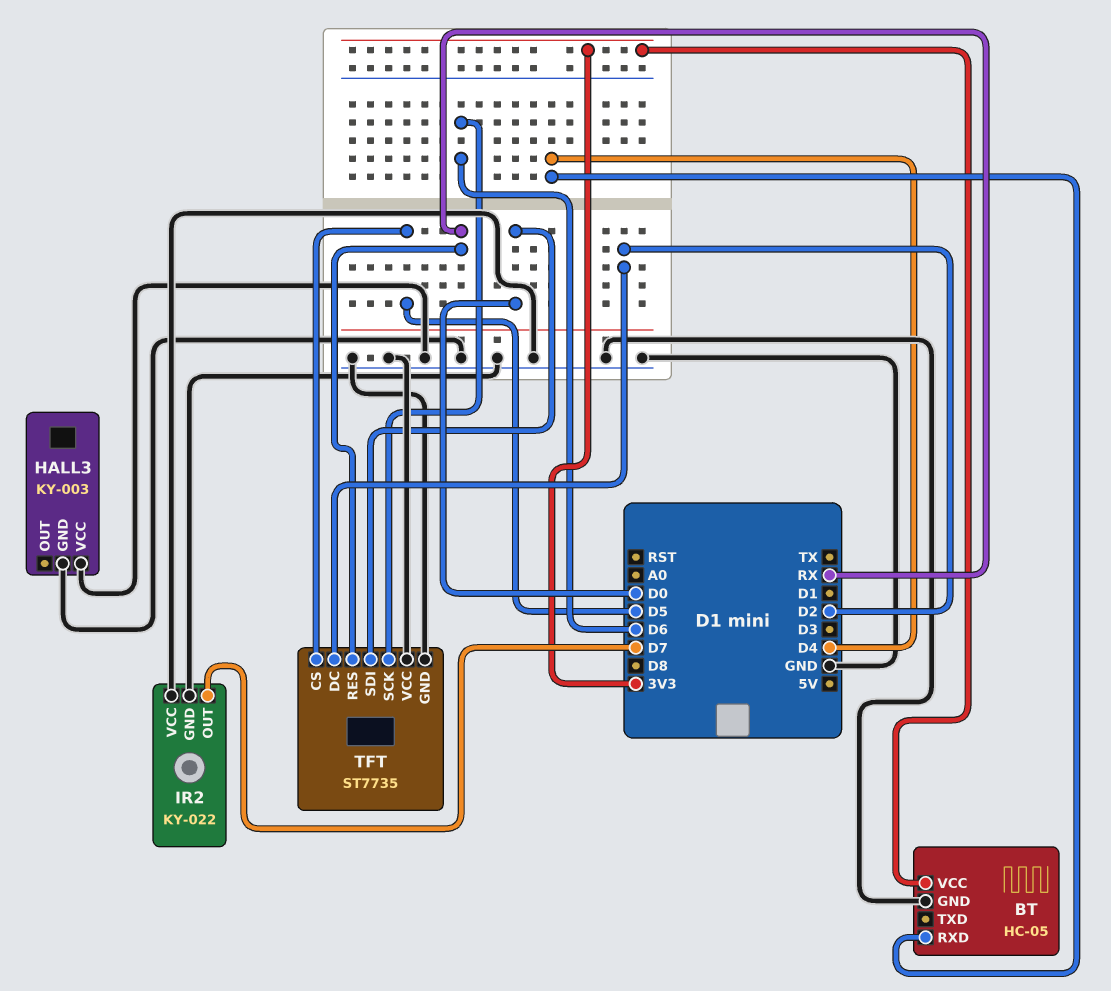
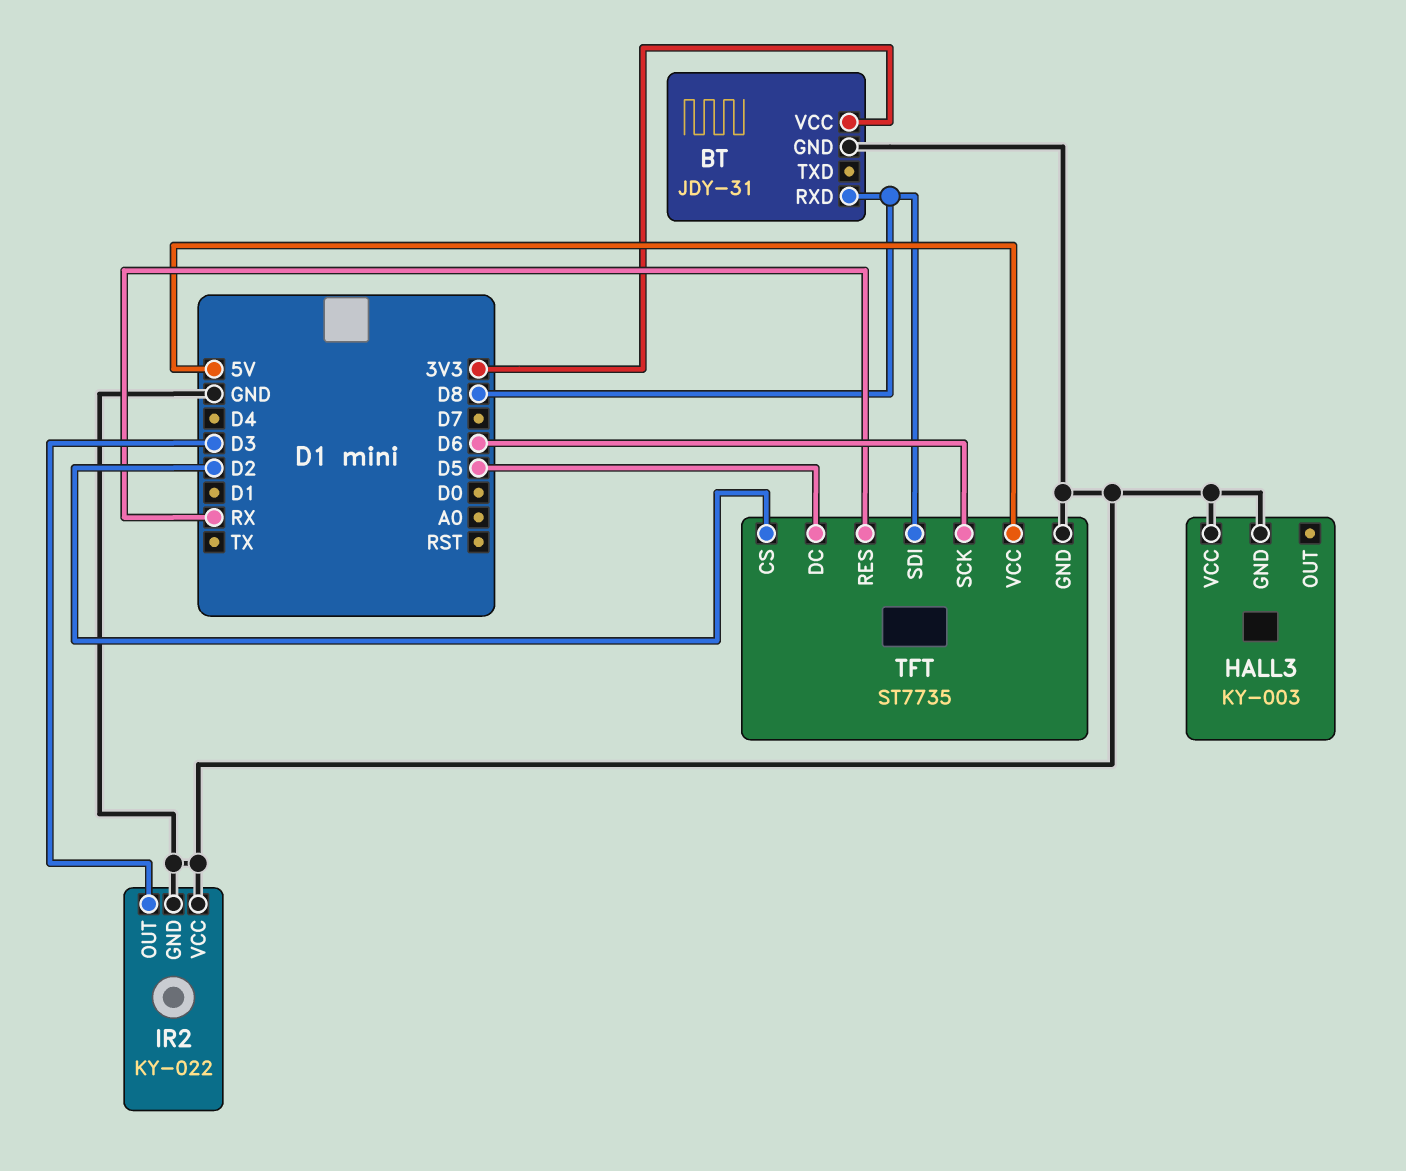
BT: HC-05 -> JDY-31
BT pin RXD: D4 -> D8
IR2 pin OUT: D7 -> D3
TFT pin CS: D5 -> D2
TFT pin DC: D2 -> D5
TFT pin SDI: D0 -> D8
TFT pin VCC: GND -> 5V

